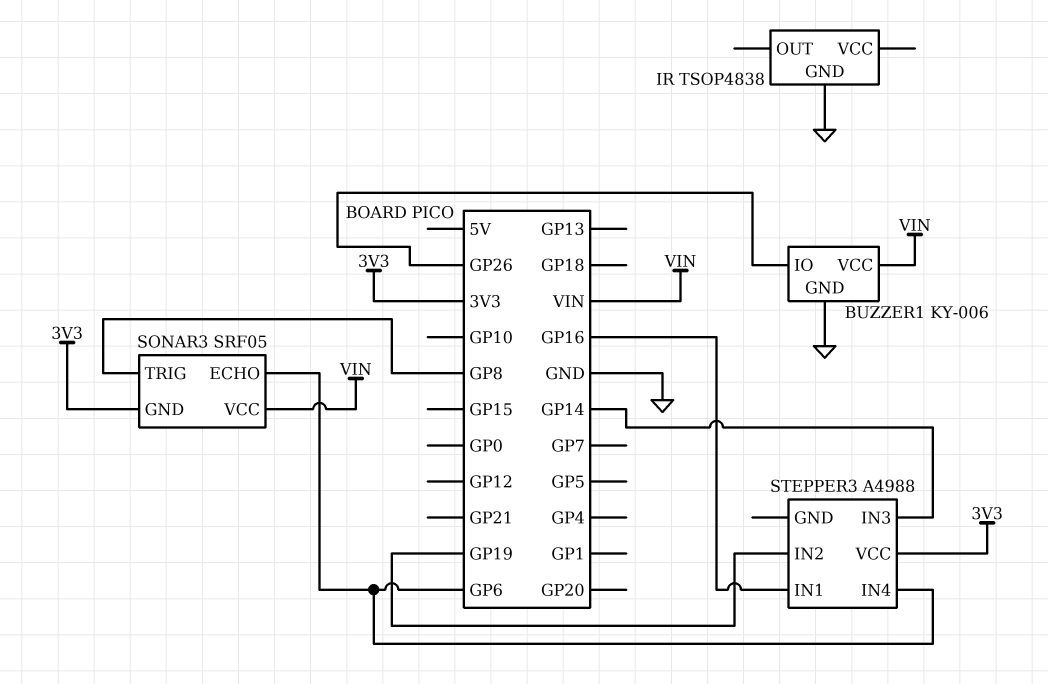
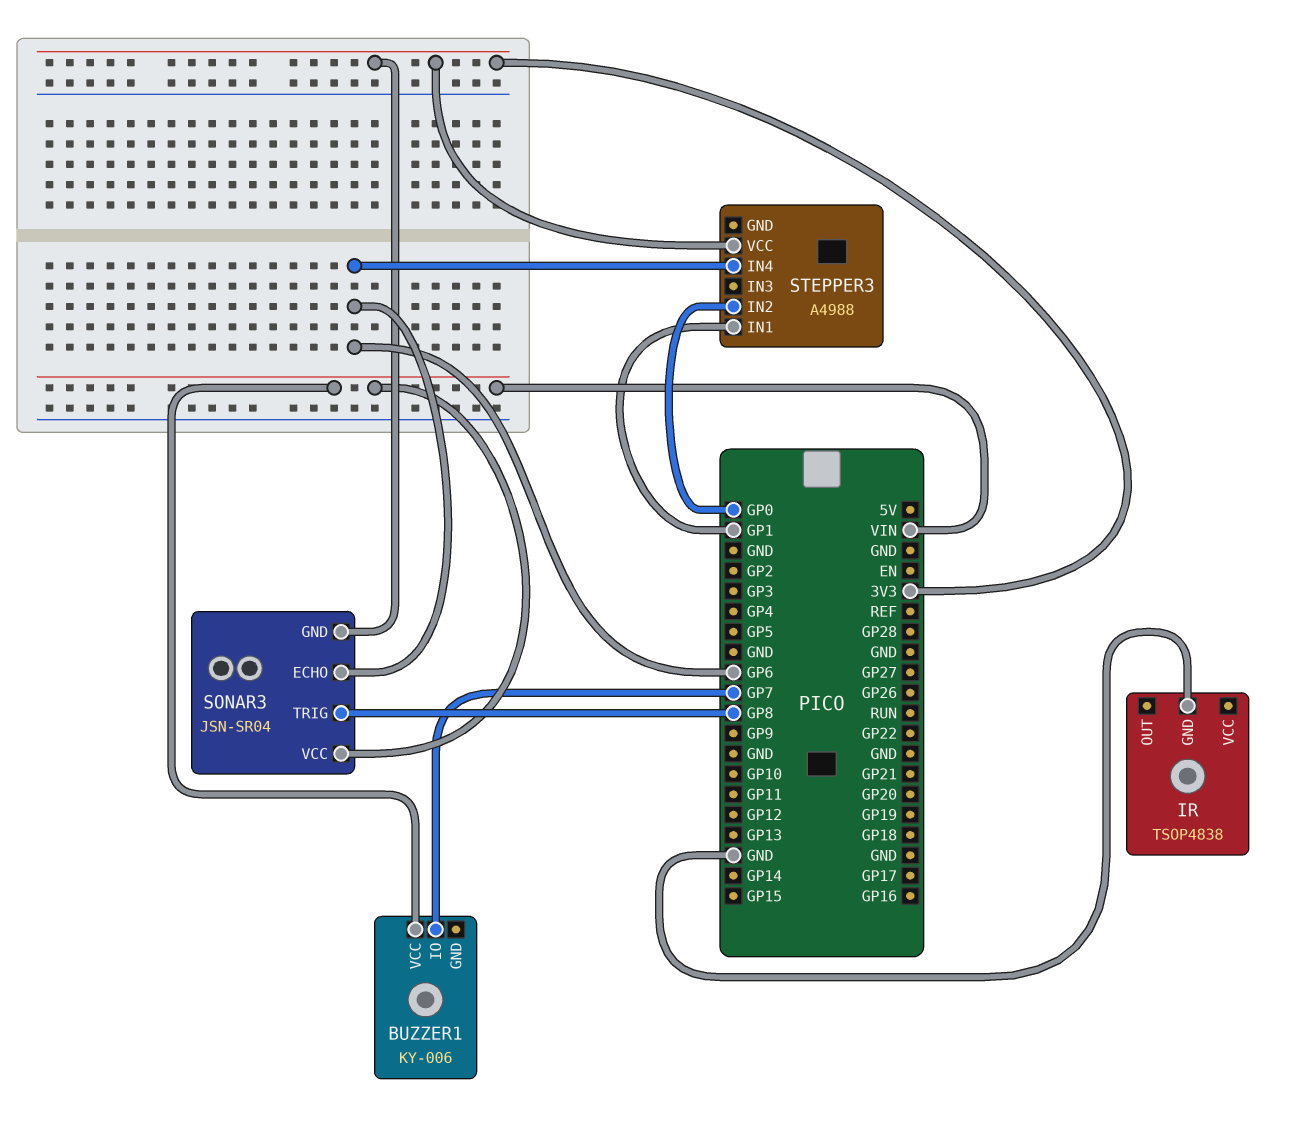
BUZZER1 pin GND: GND -> none
BUZZER1 pin IO: GP26 -> GP7
SONAR3: SRF05 -> JSN-SR04
STEPPER3 pin IN1: GP16 -> GP1
STEPPER3 pin IN2: GP19 -> GP0
STEPPER3 pin IN3: GP14 -> none

